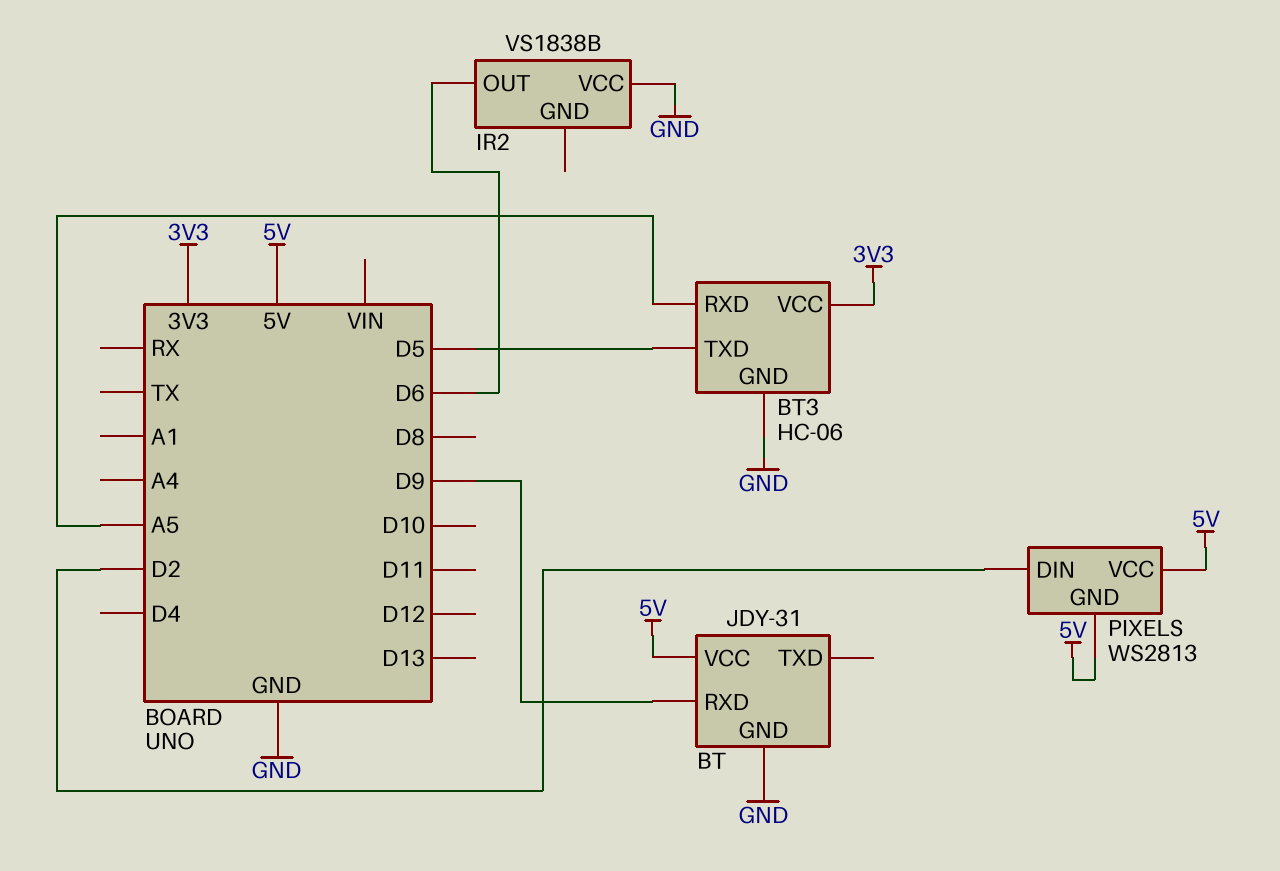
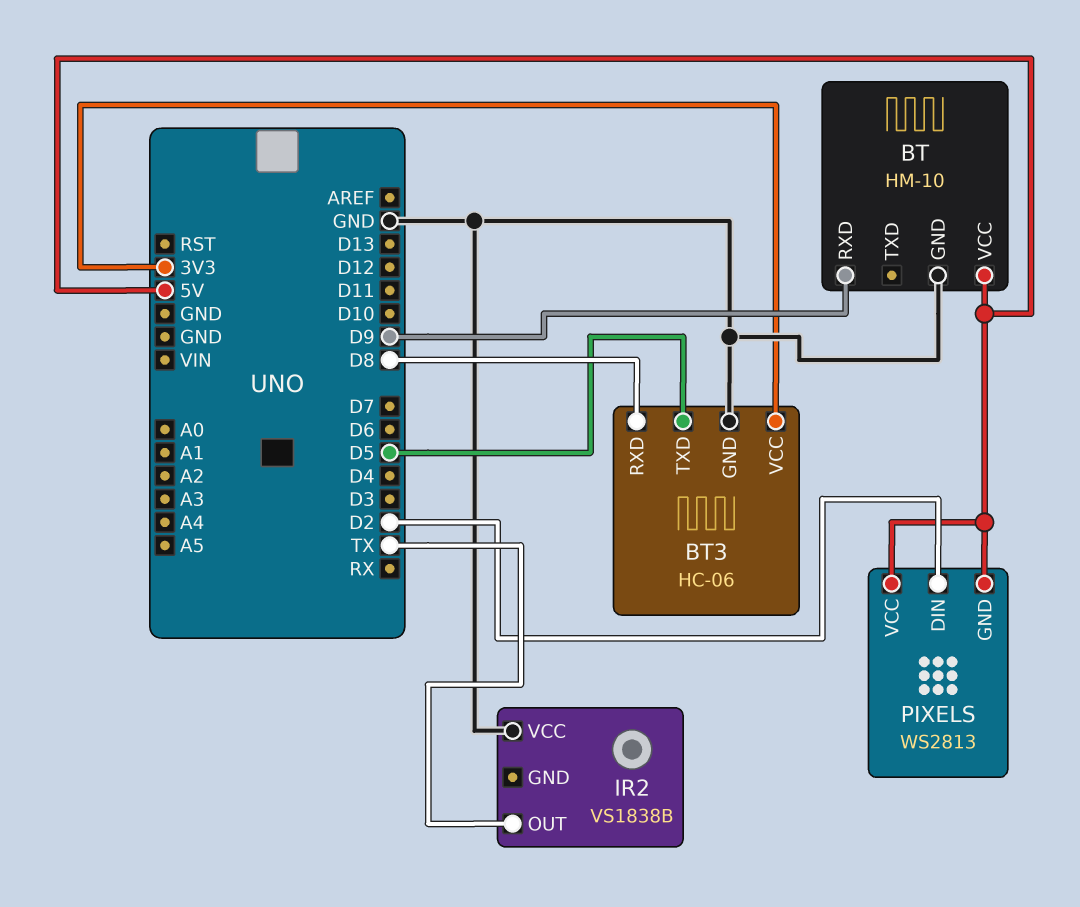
BT: JDY-31 -> HM-10
BT3 pin RXD: A5 -> D8
IR2 pin OUT: D6 -> TX

